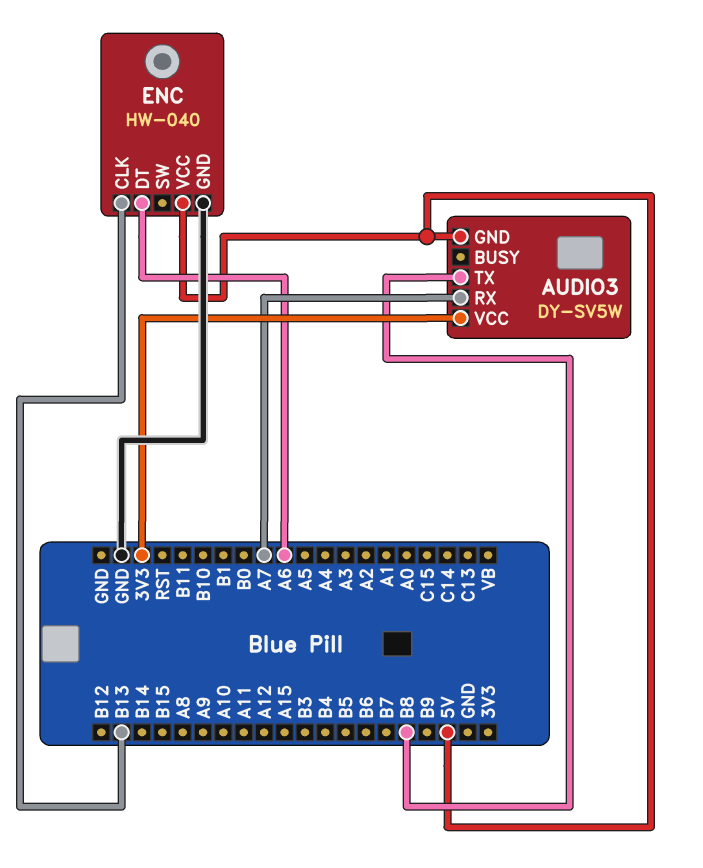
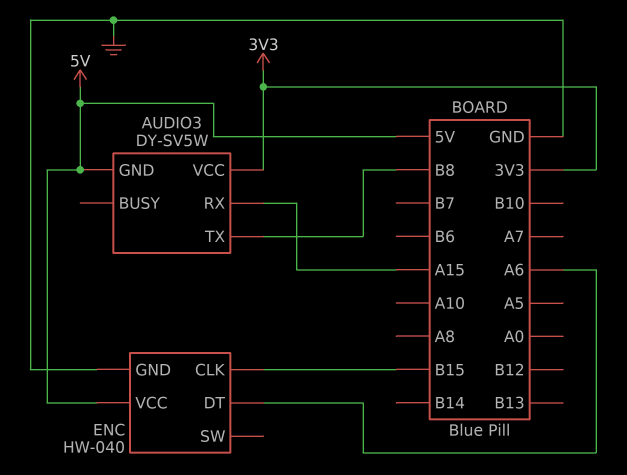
AUDIO3 pin RX: A7 -> A15
ENC pin CLK: B13 -> B15

